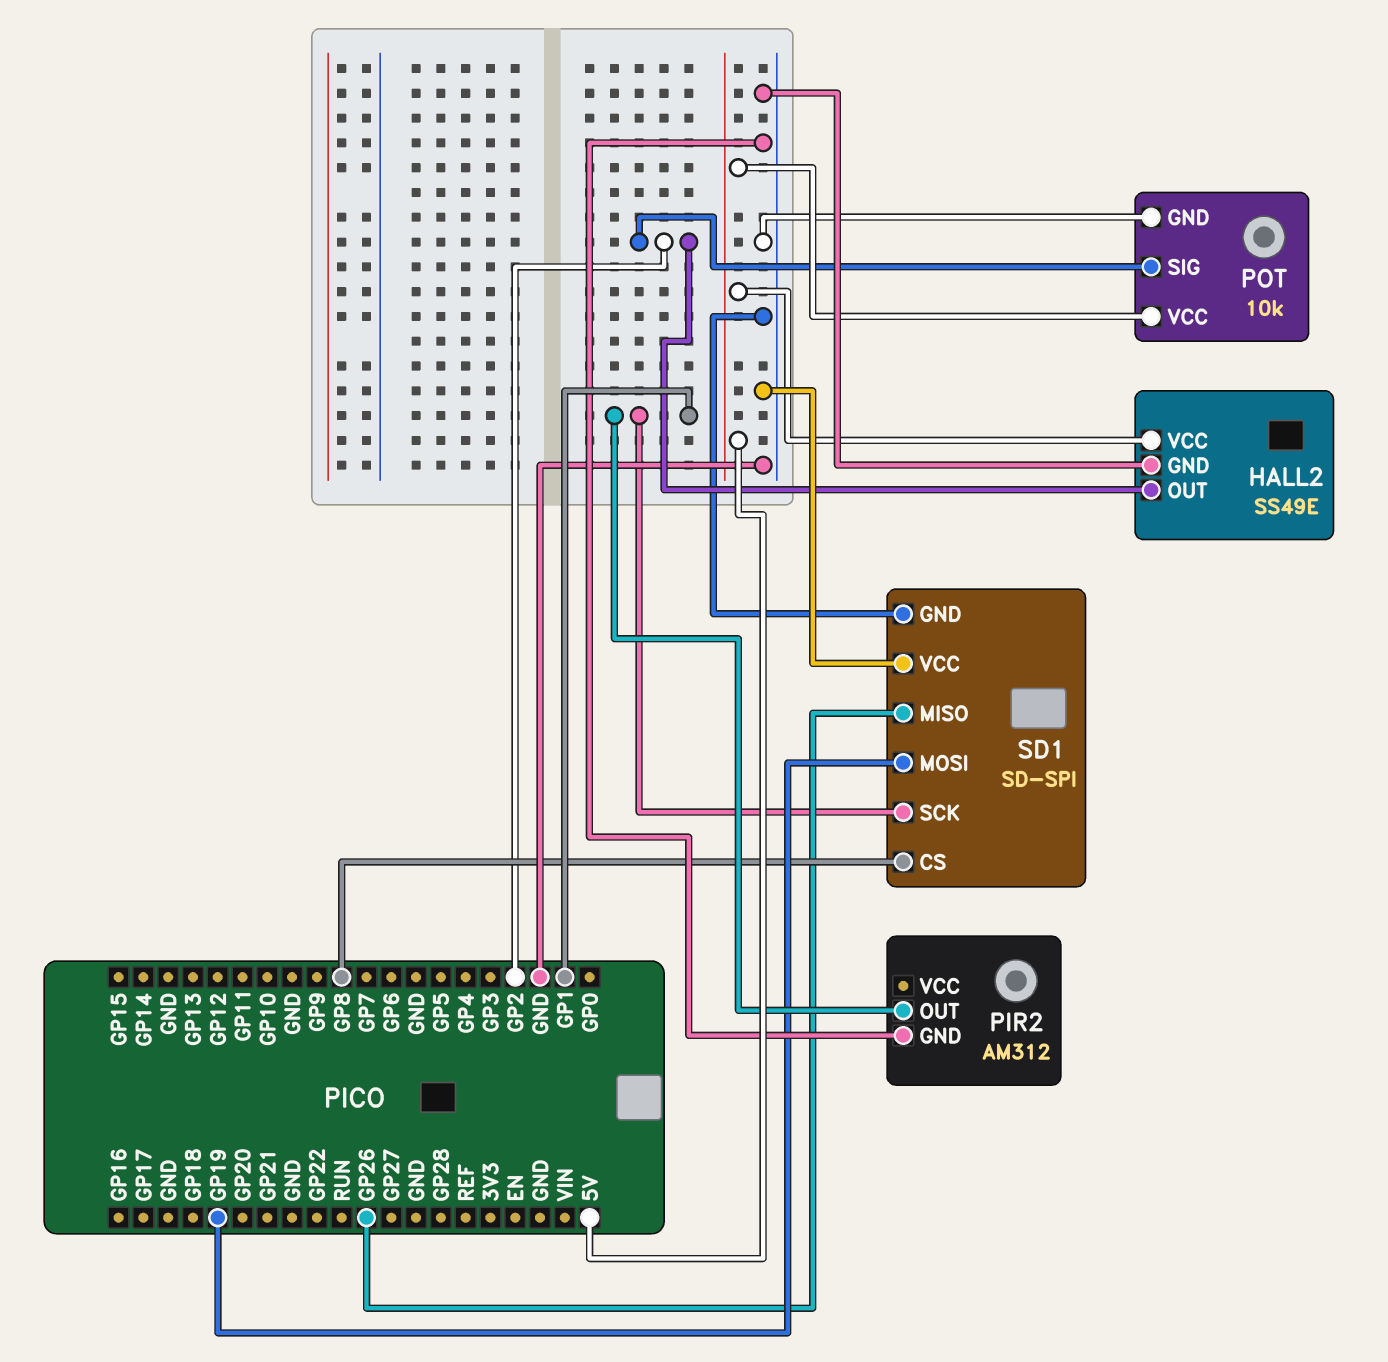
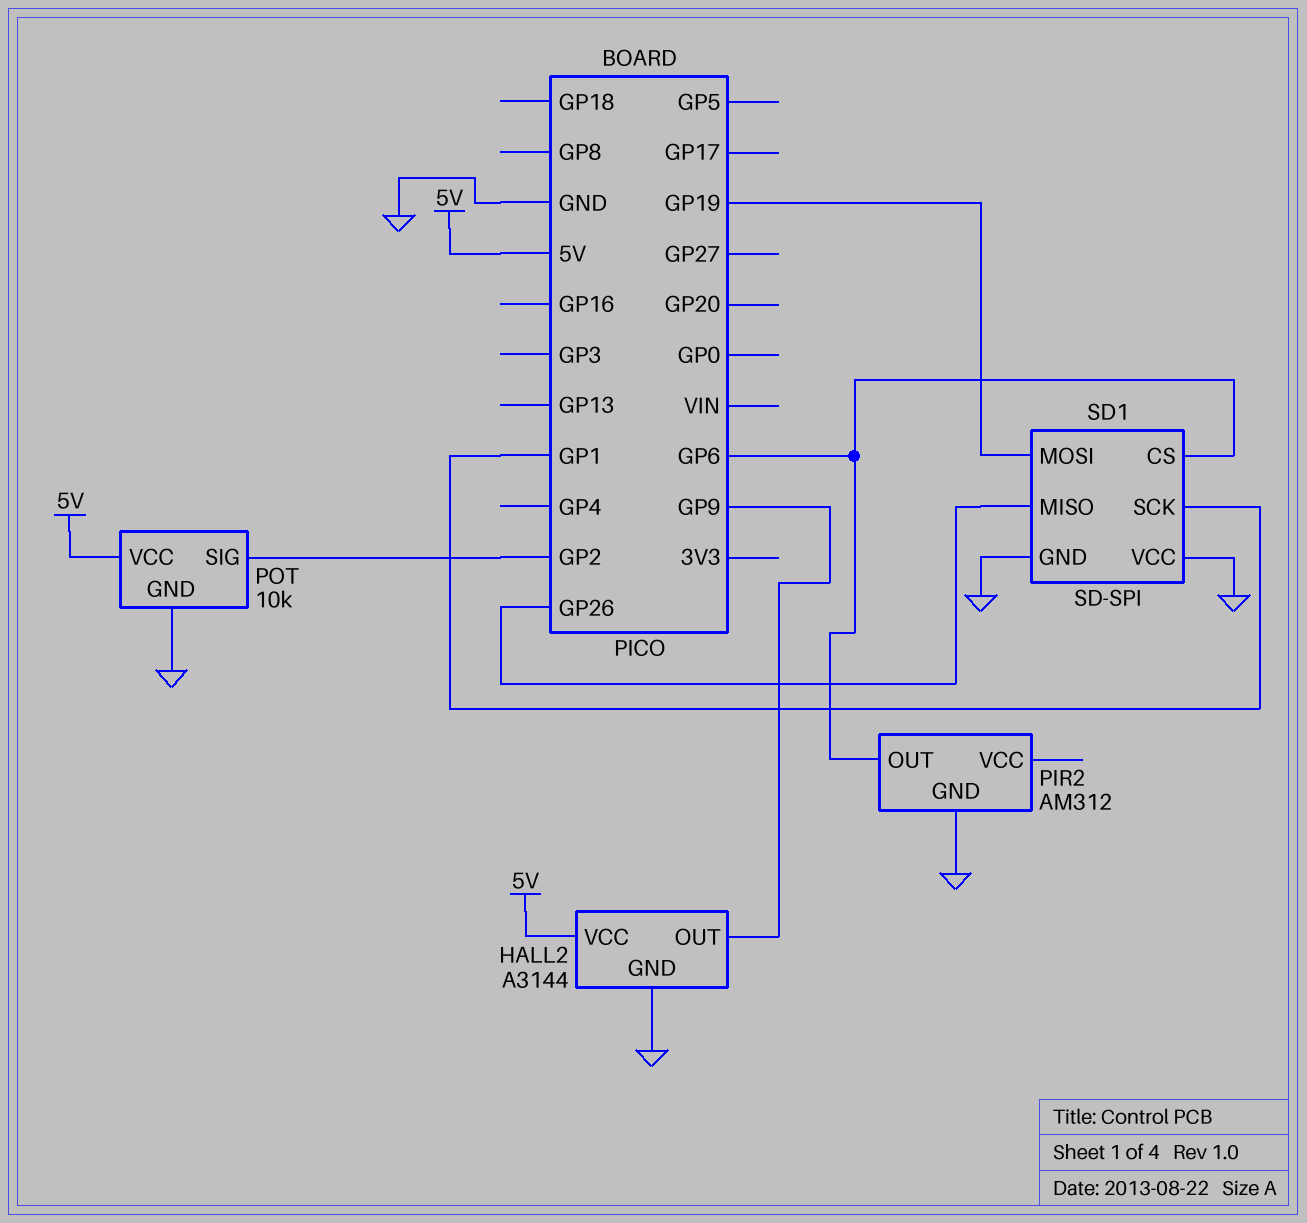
HALL2: SS49E -> A3144
HALL2 pin OUT: GP2 -> GP9
PIR2 pin OUT: GP1 -> GP6
SD1 pin CS: GP8 -> GP6

